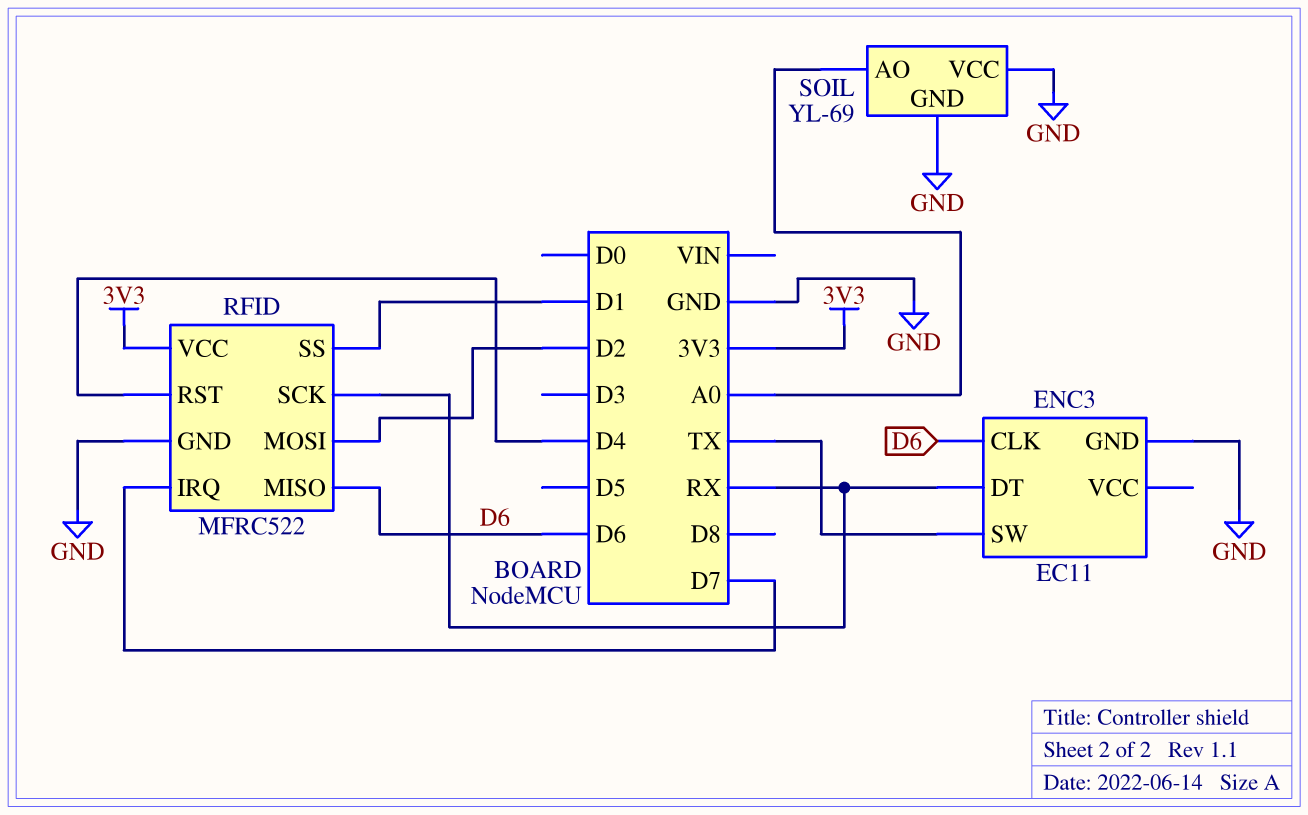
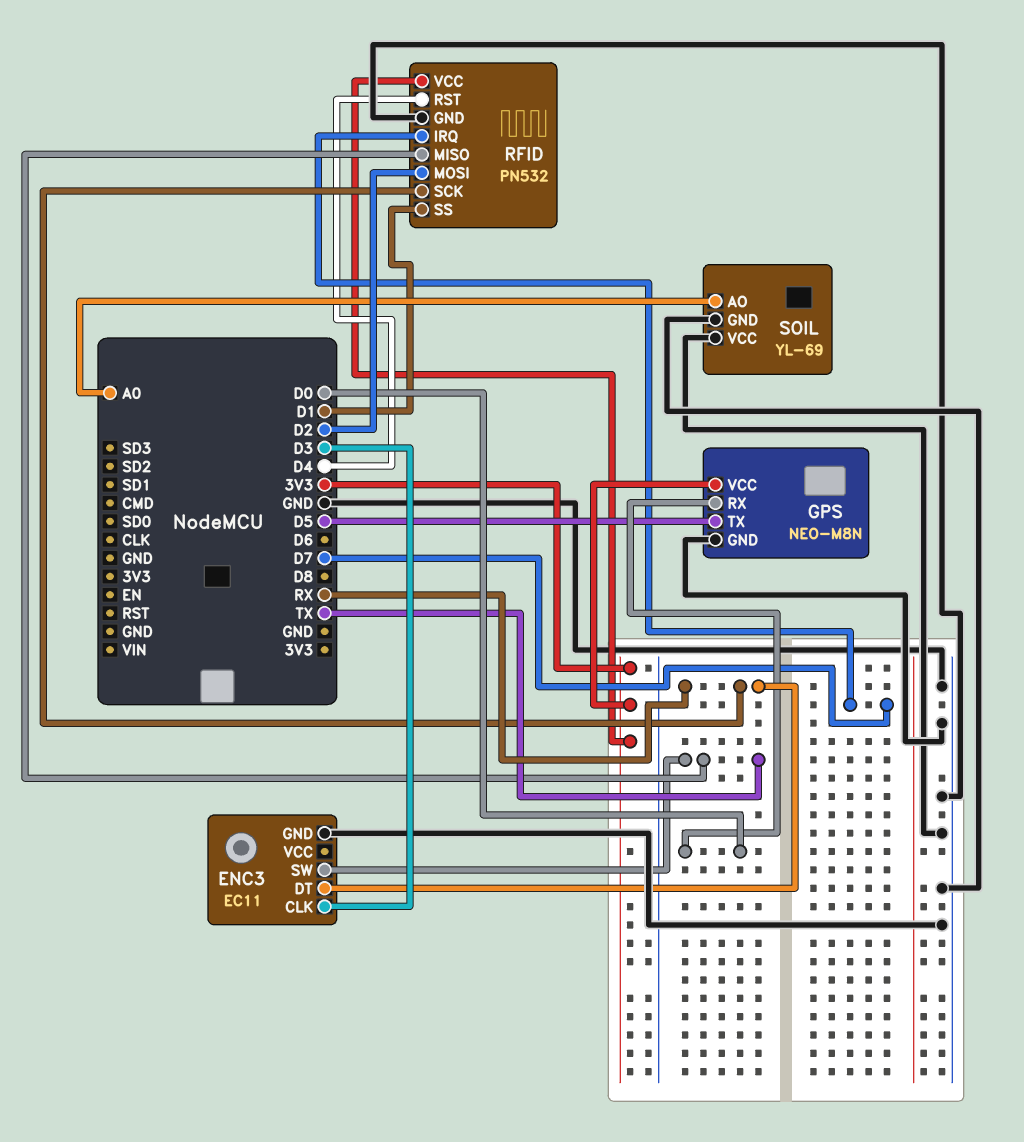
ENC3 pin CLK: D6 -> D3
GPS: none -> NEO-M8N
GPS pin GND: none -> GND
GPS pin RX: none -> D0
GPS pin TX: none -> D5
GPS pin VCC: none -> 3V3
RFID: MFRC522 -> PN532
RFID pin MISO: D6 -> TX

